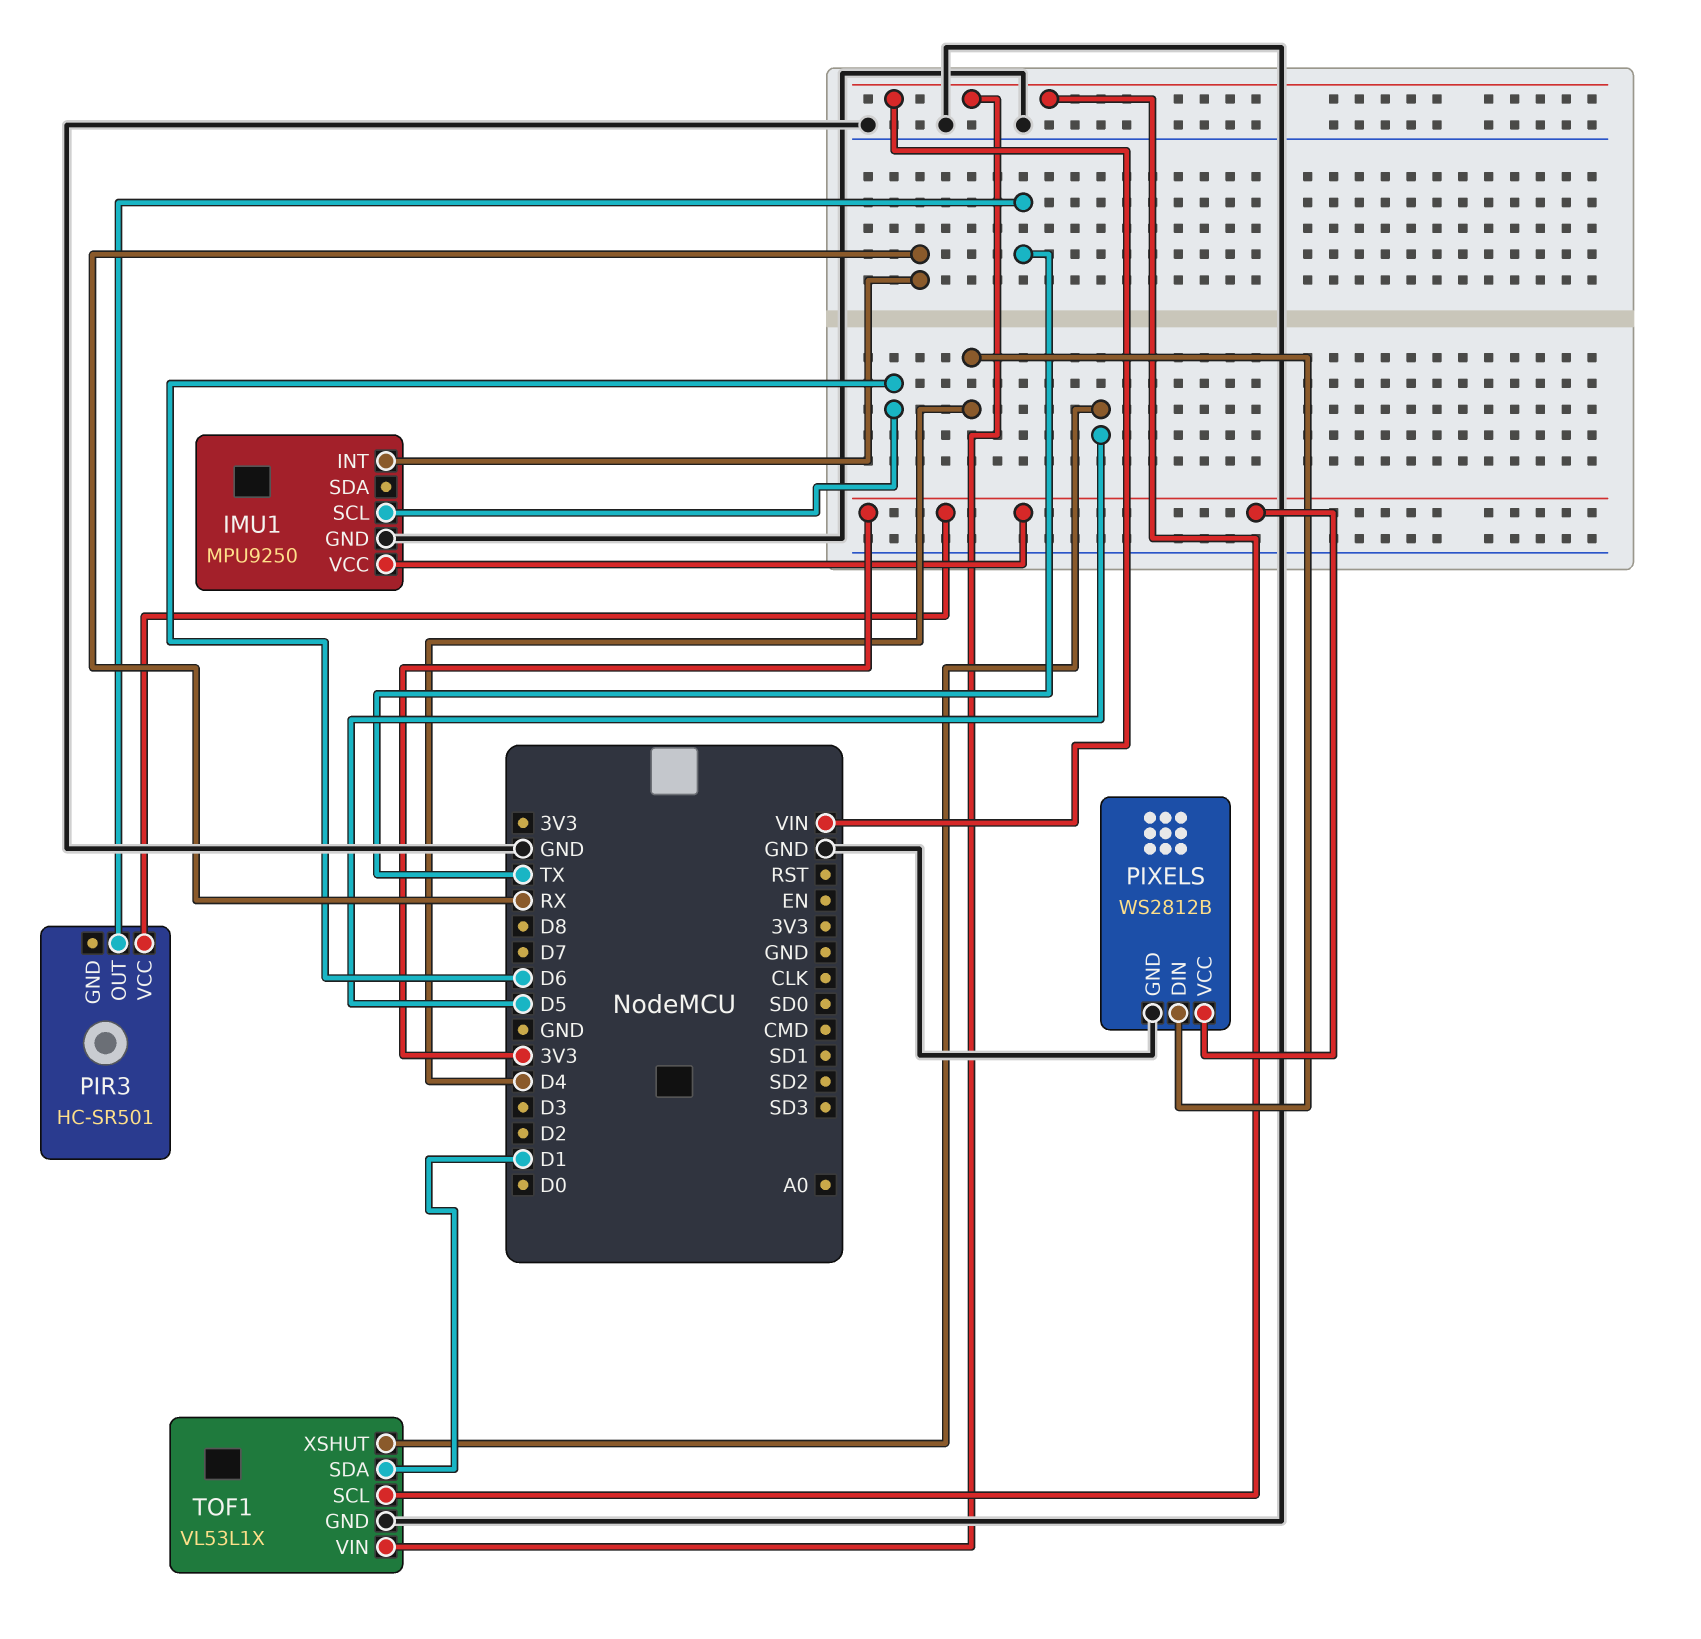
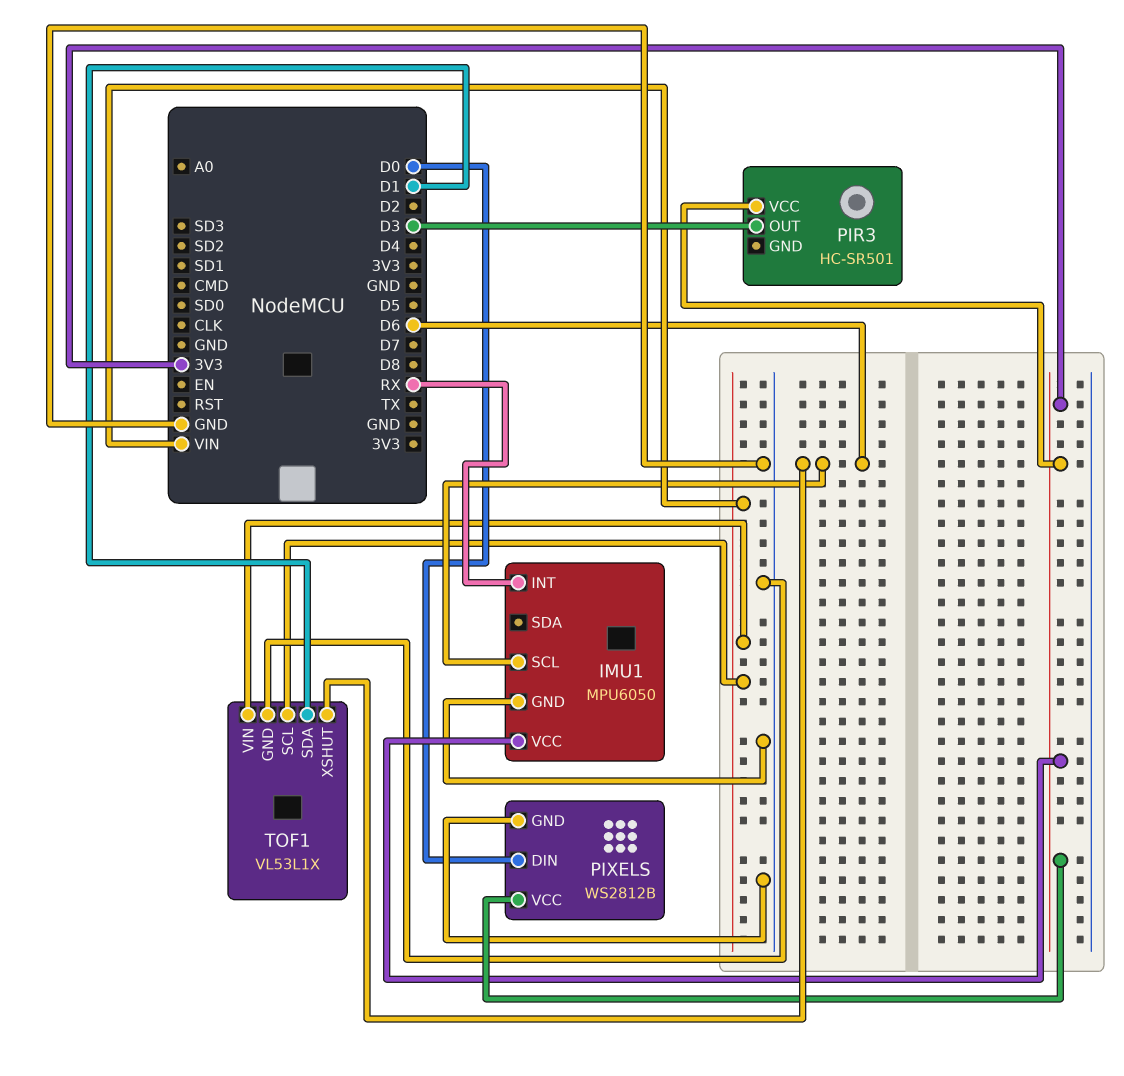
IMU1: MPU9250 -> MPU6050
PIR3 pin OUT: TX -> D3
PIXELS pin DIN: D4 -> D0
TOF1 pin XSHUT: D5 -> D6

